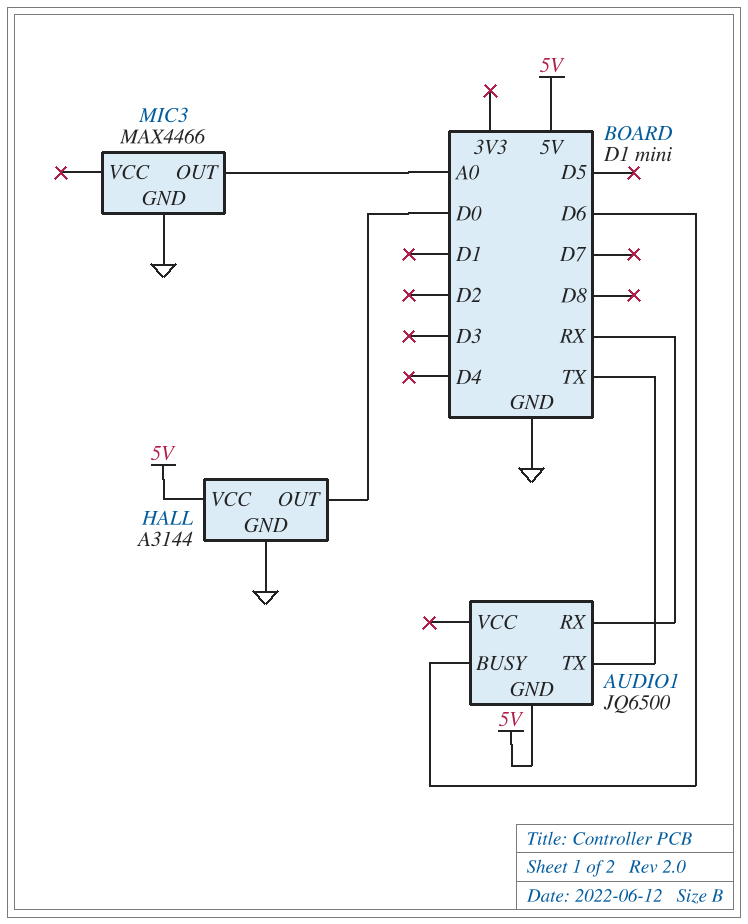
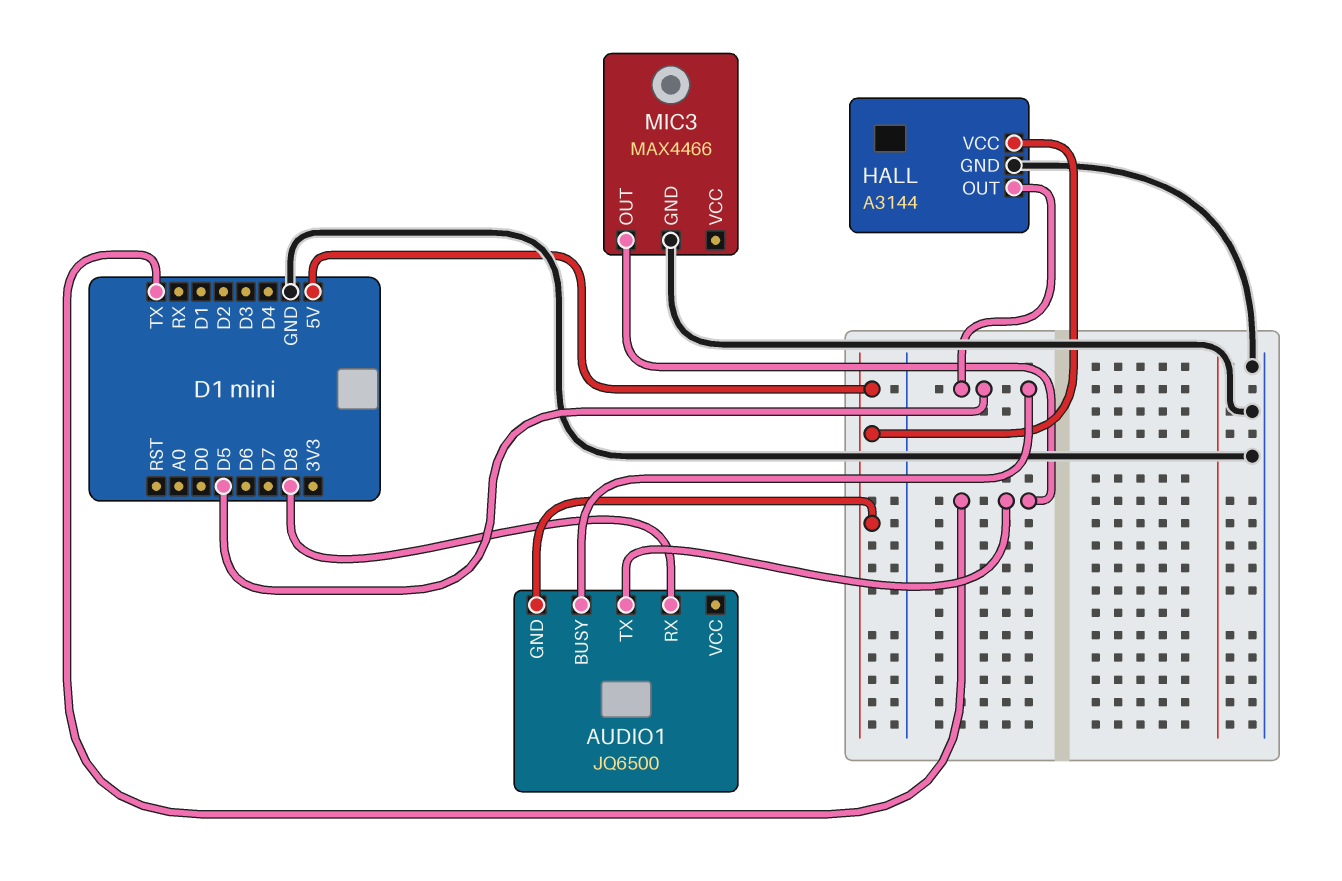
AUDIO1 pin BUSY: D6 -> D5
AUDIO1 pin RX: RX -> D8
HALL pin OUT: D0 -> D5
MIC3 pin OUT: A0 -> TX

